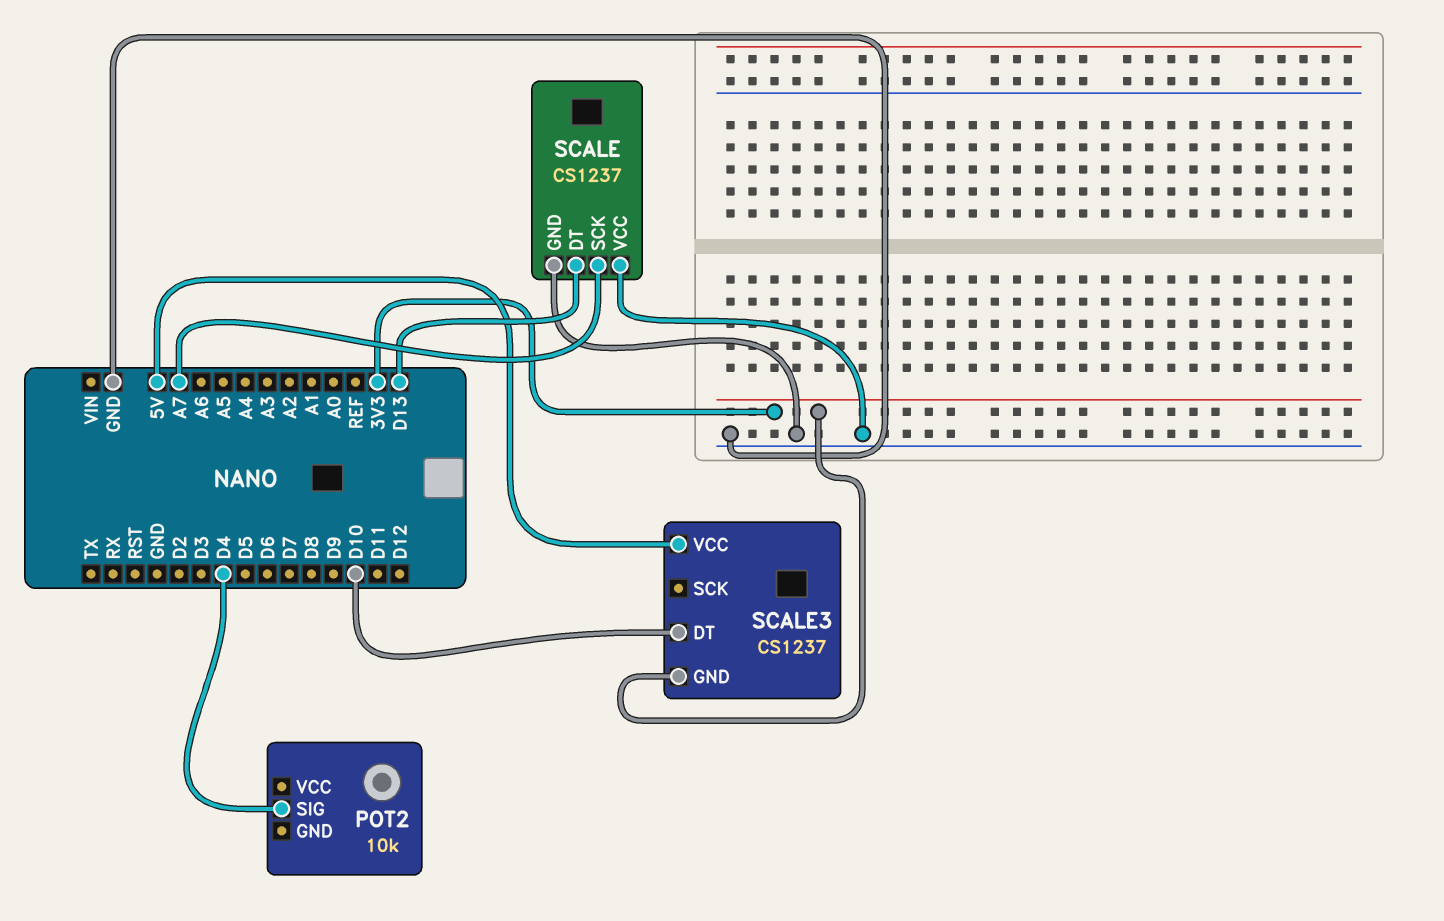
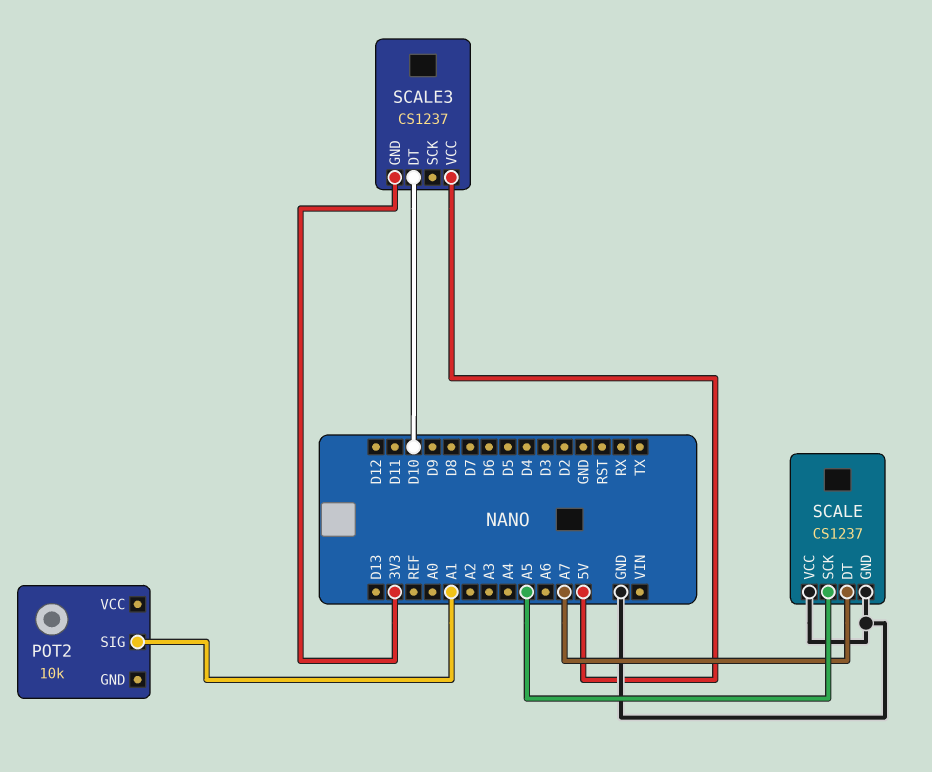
POT2 pin SIG: D4 -> A1
SCALE pin DT: D13 -> A7
SCALE pin SCK: A7 -> A5

